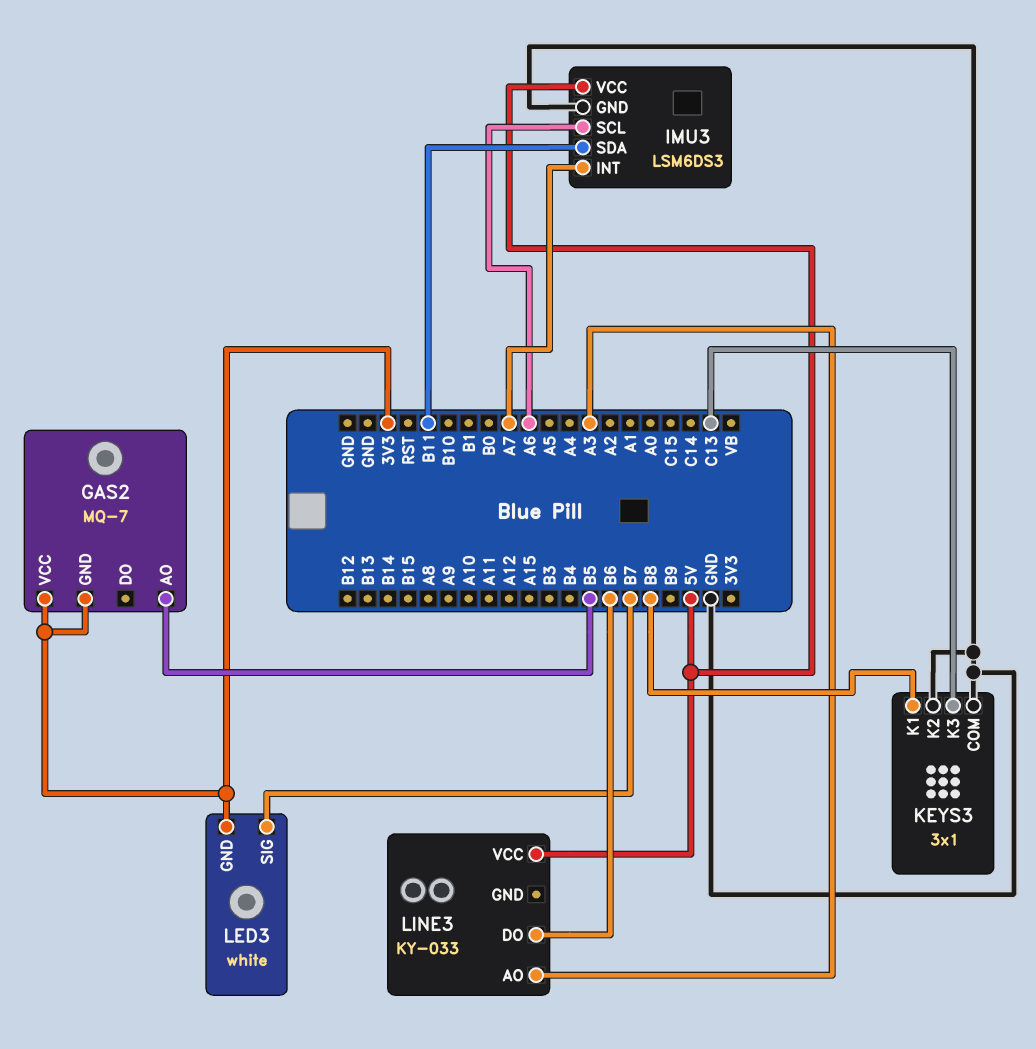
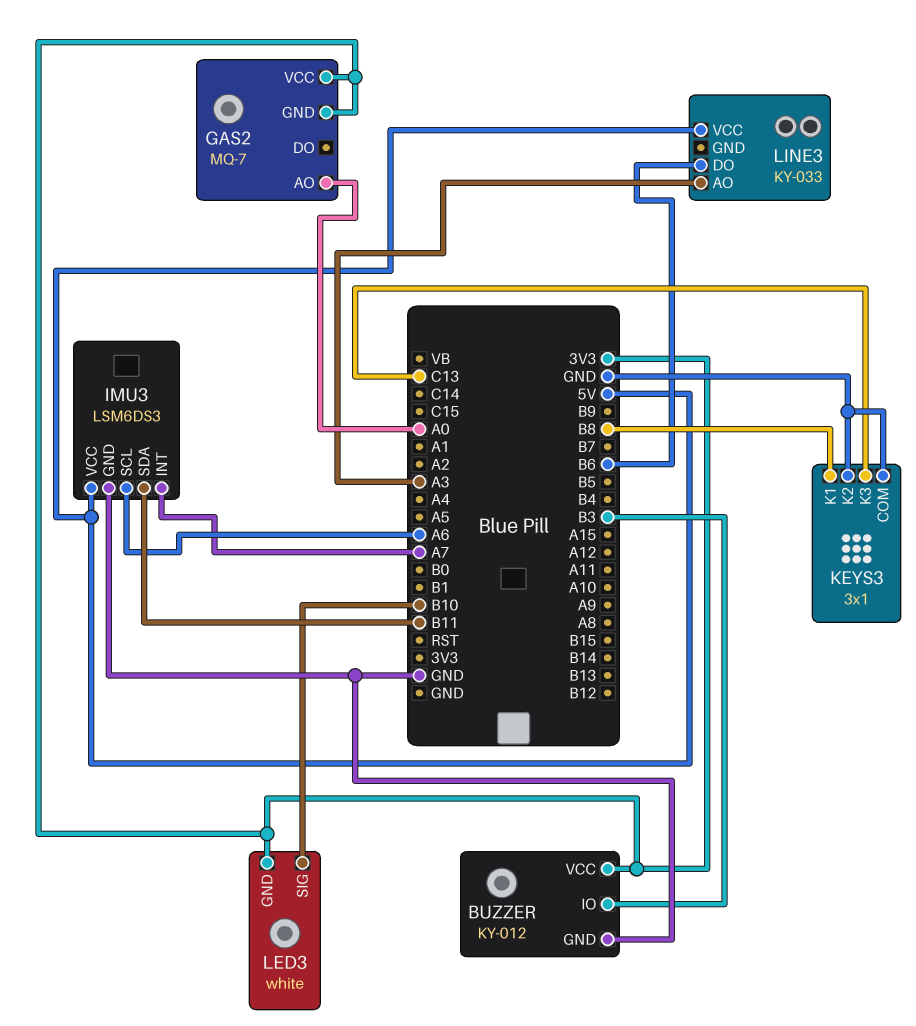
BUZZER: none -> KY-012
BUZZER pin GND: none -> GND
BUZZER pin IO: none -> B3
BUZZER pin VCC: none -> 3V3
GAS2 pin AO: B5 -> A0
LED3 pin SIG: B7 -> B10

